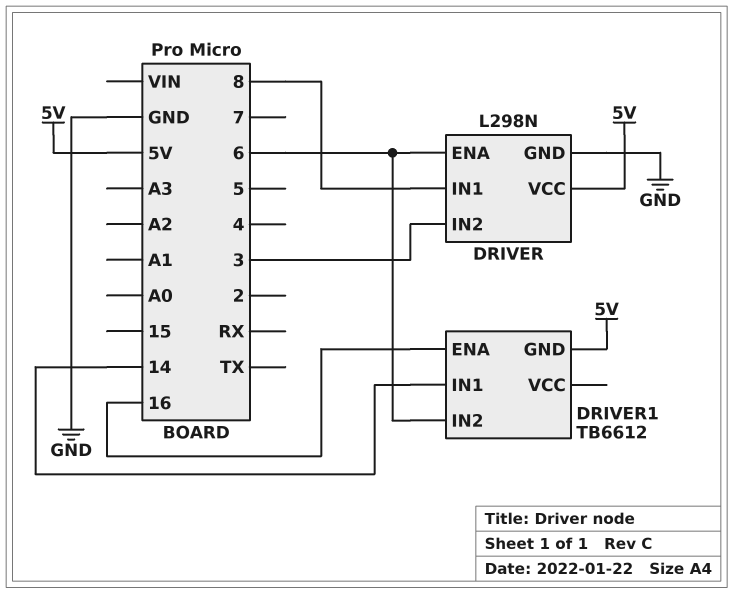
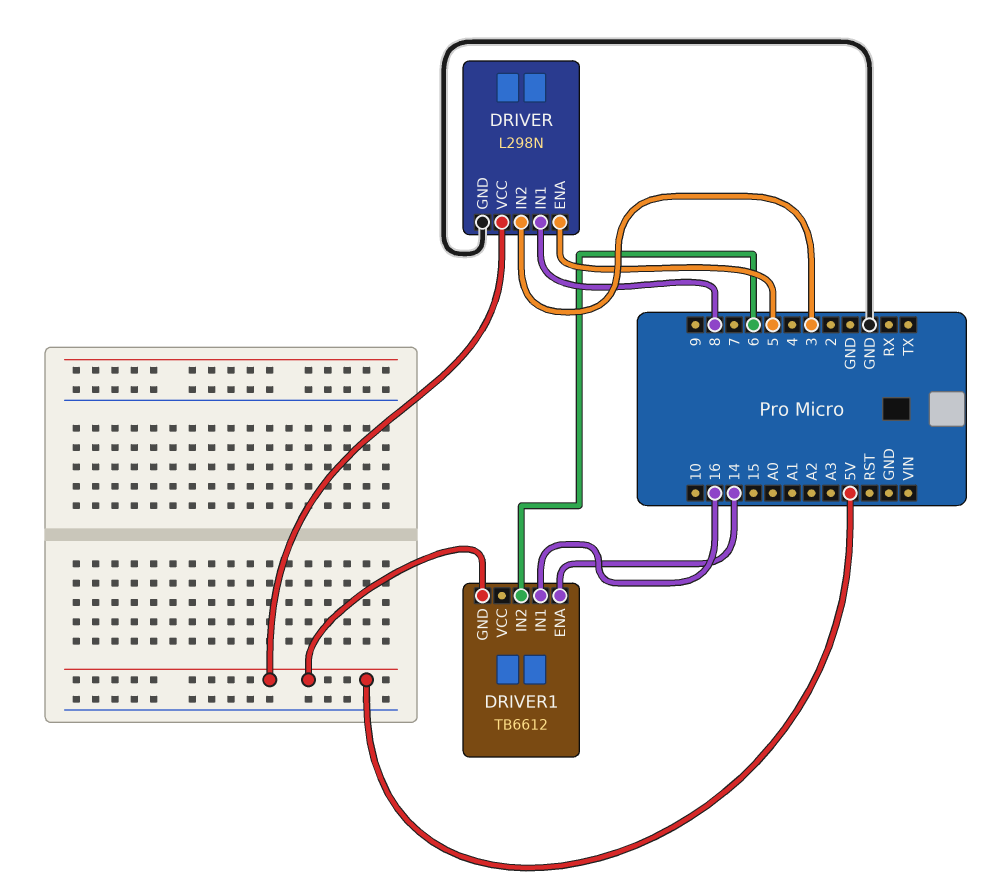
DRIVER pin ENA: 6 -> 5
DRIVER1 pin ENA: 16 -> 14
DRIVER1 pin IN1: 14 -> 16

